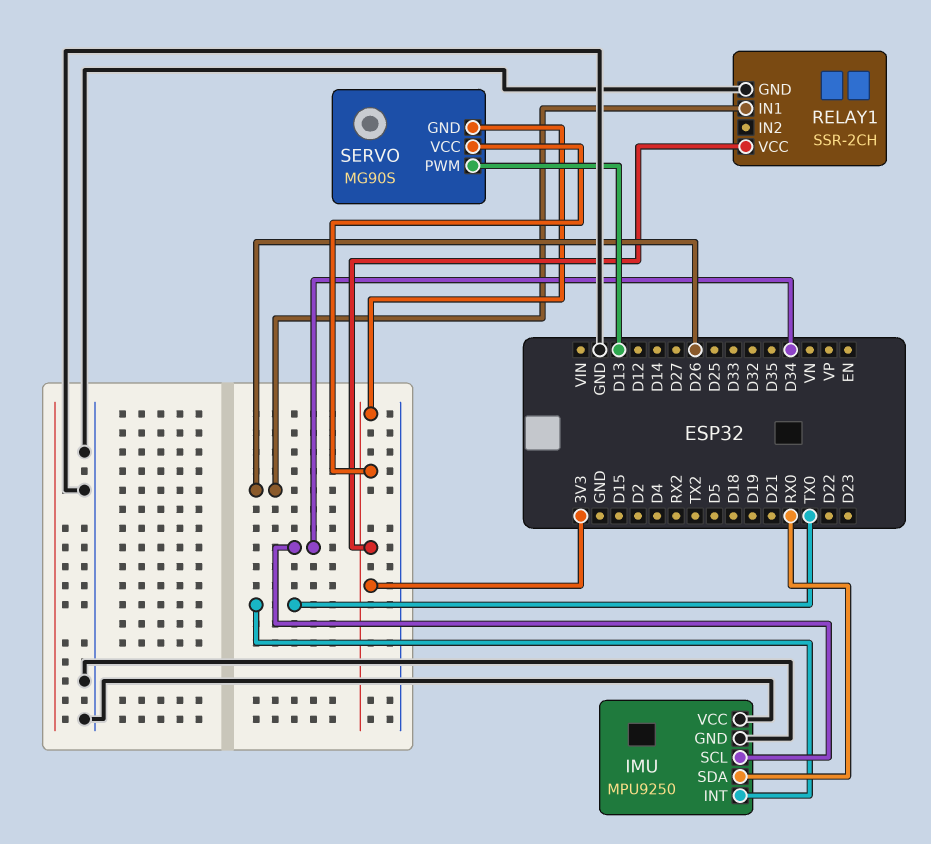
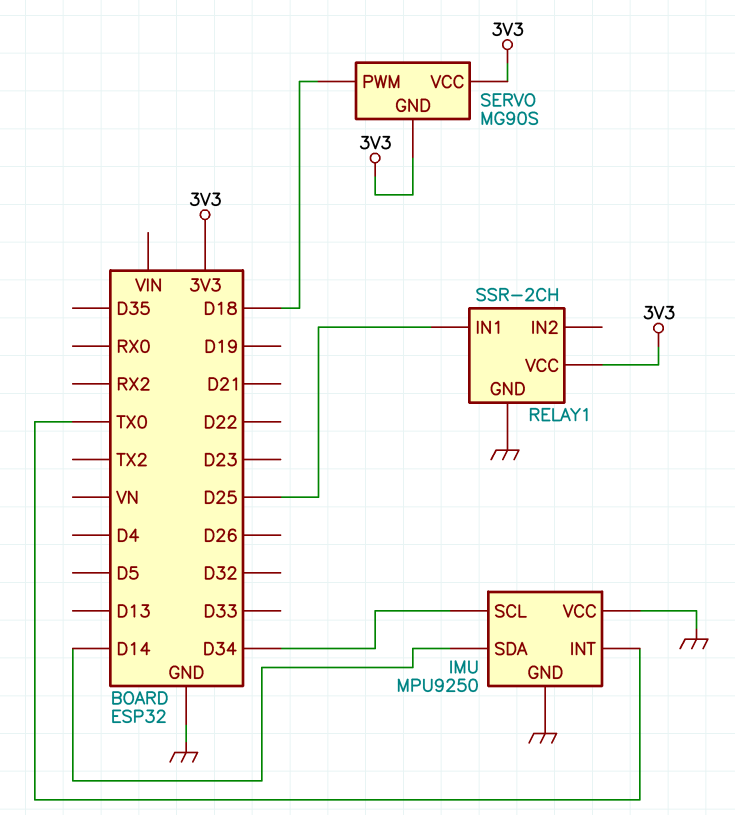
IMU pin SDA: RX0 -> D14
RELAY1 pin IN1: D26 -> D25
SERVO pin PWM: D13 -> D18

